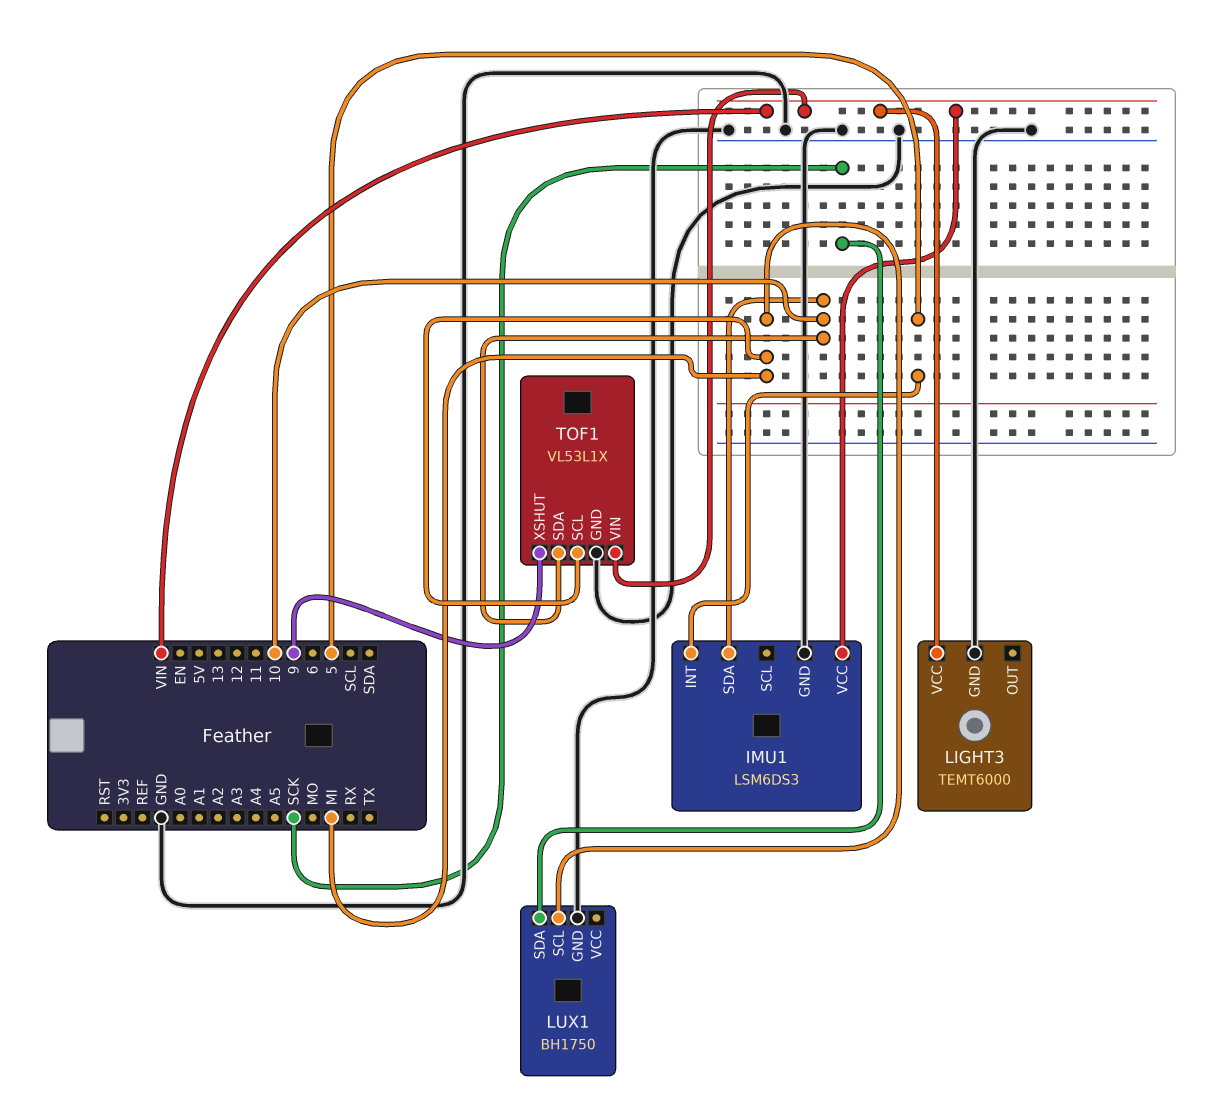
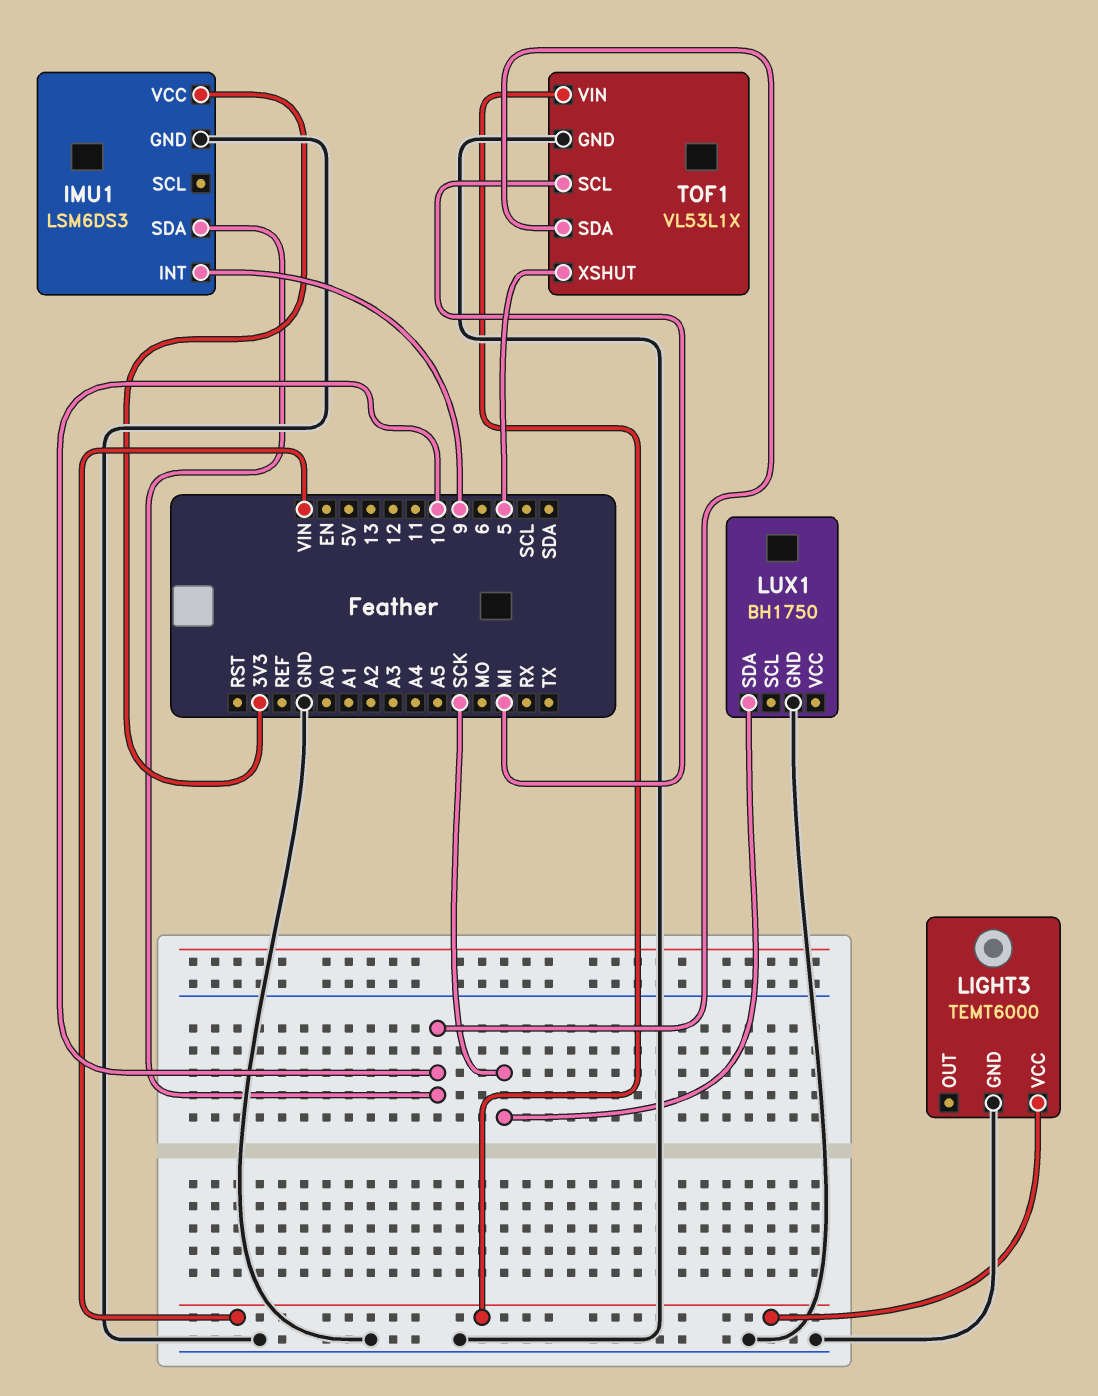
IMU1 pin INT: 5 -> 9
IMU1 pin VCC: VIN -> 3V3
LUX1 pin SCL: MI -> none
TOF1 pin XSHUT: 9 -> 5

